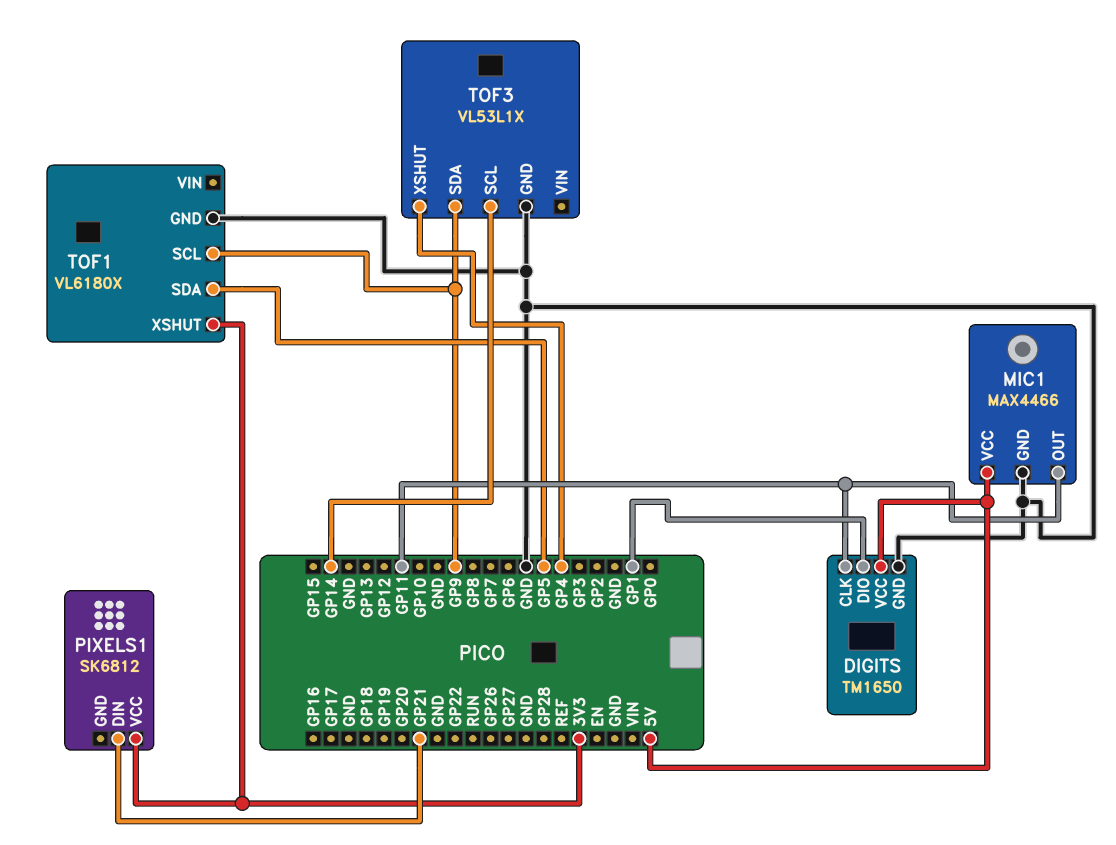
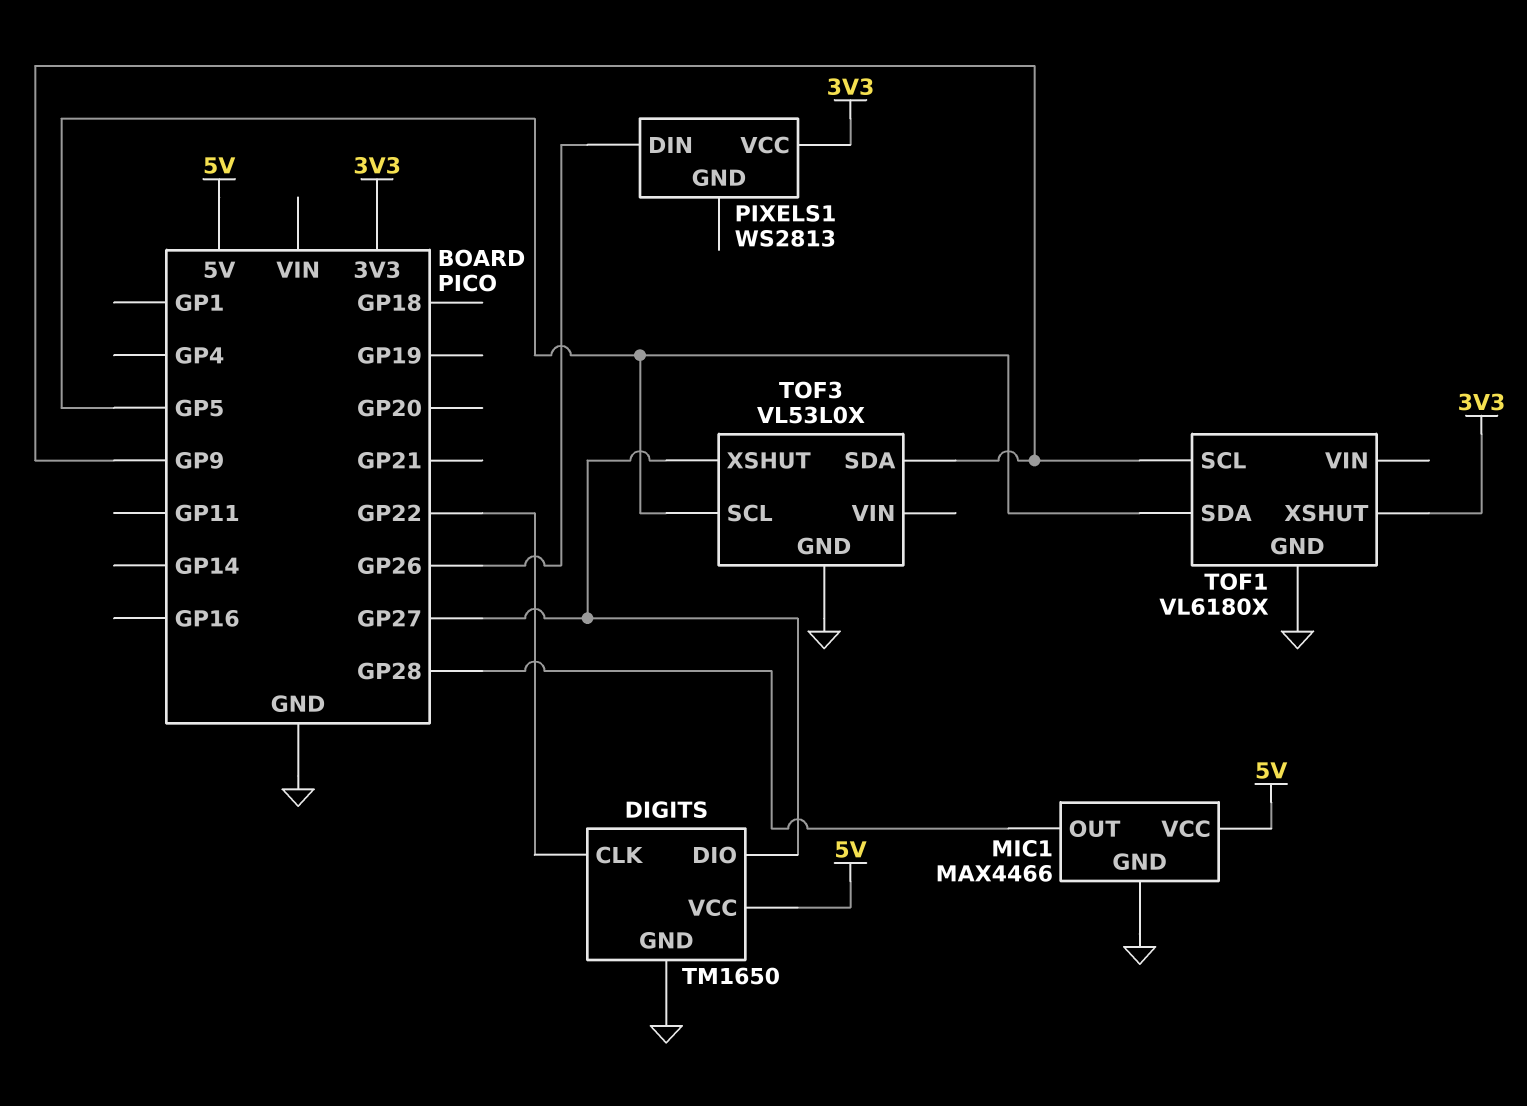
DIGITS pin CLK: GP11 -> GP22
DIGITS pin DIO: GP1 -> GP27
MIC1 pin OUT: GP11 -> GP28
PIXELS1: SK6812 -> WS2813
PIXELS1 pin DIN: GP21 -> GP26
TOF3: VL53L1X -> VL53L0X
TOF3 pin SCL: GP14 -> GP5
TOF3 pin XSHUT: GP4 -> GP27

